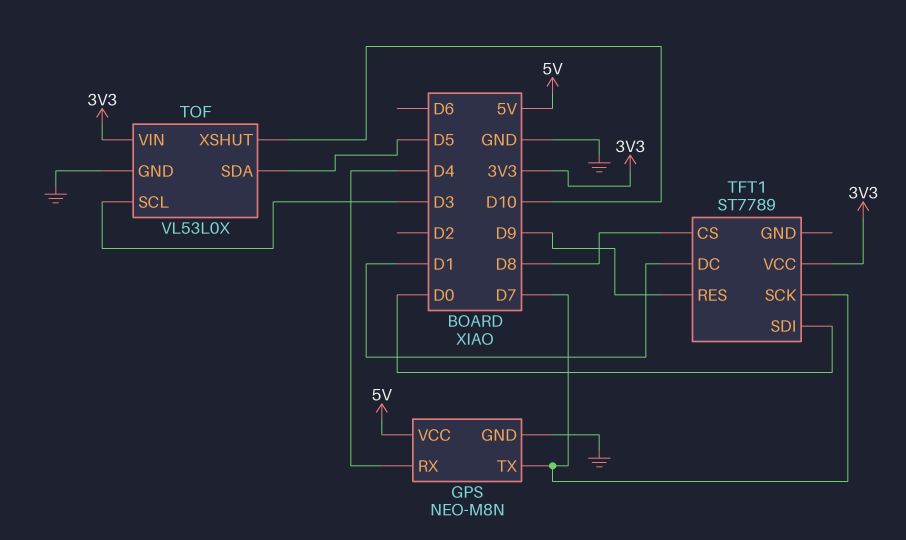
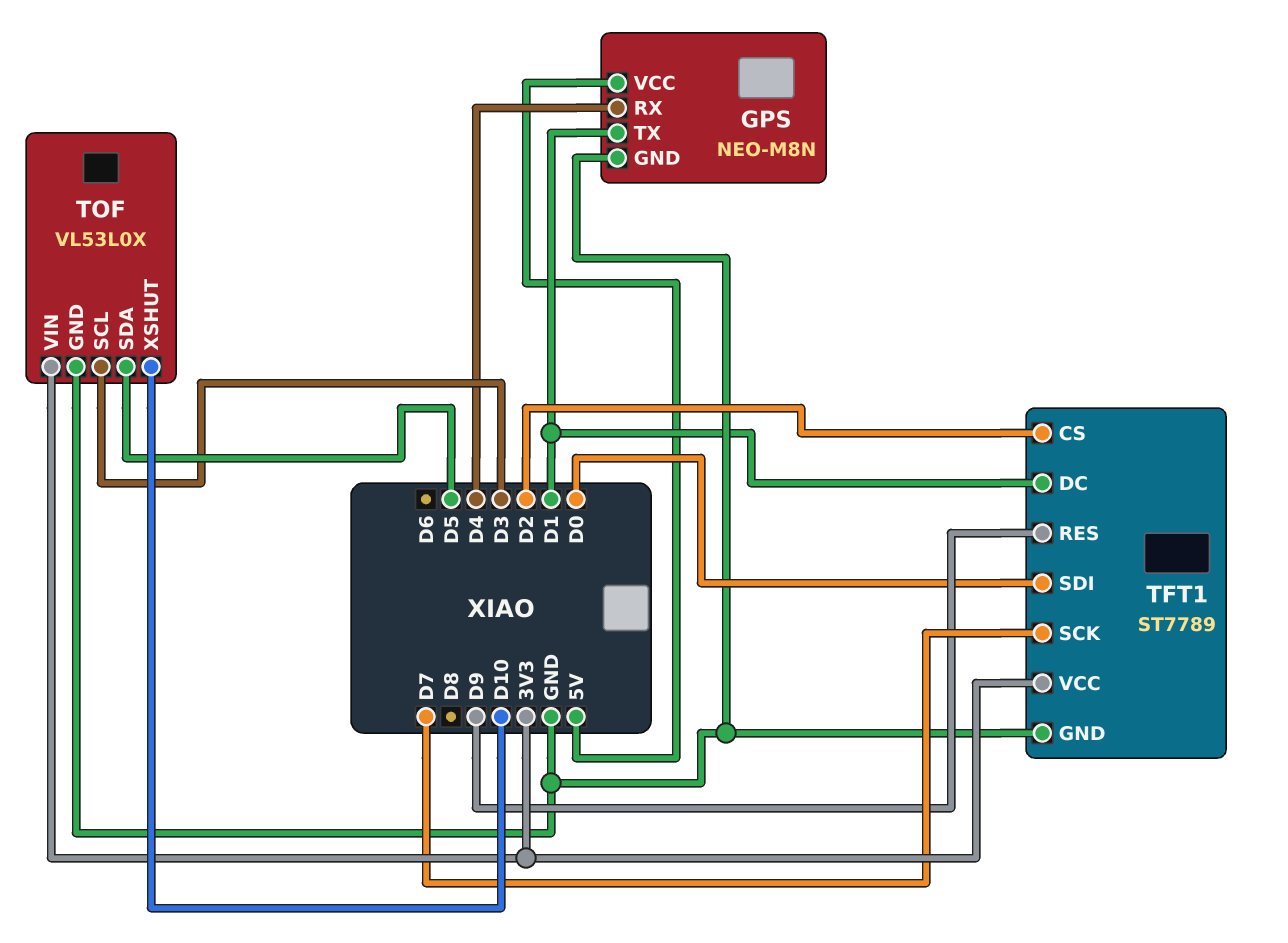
GPS pin TX: D7 -> D1
TFT1 pin CS: D8 -> D2
TFT1 pin GND: none -> GND

